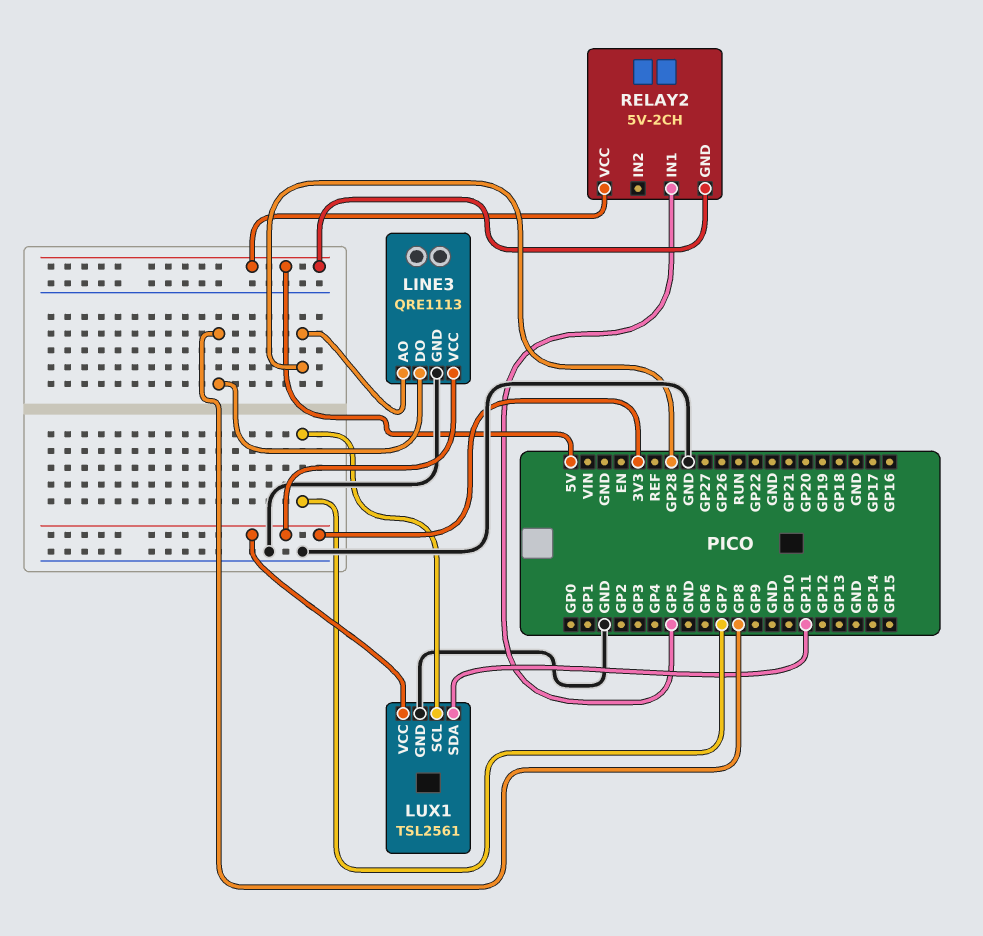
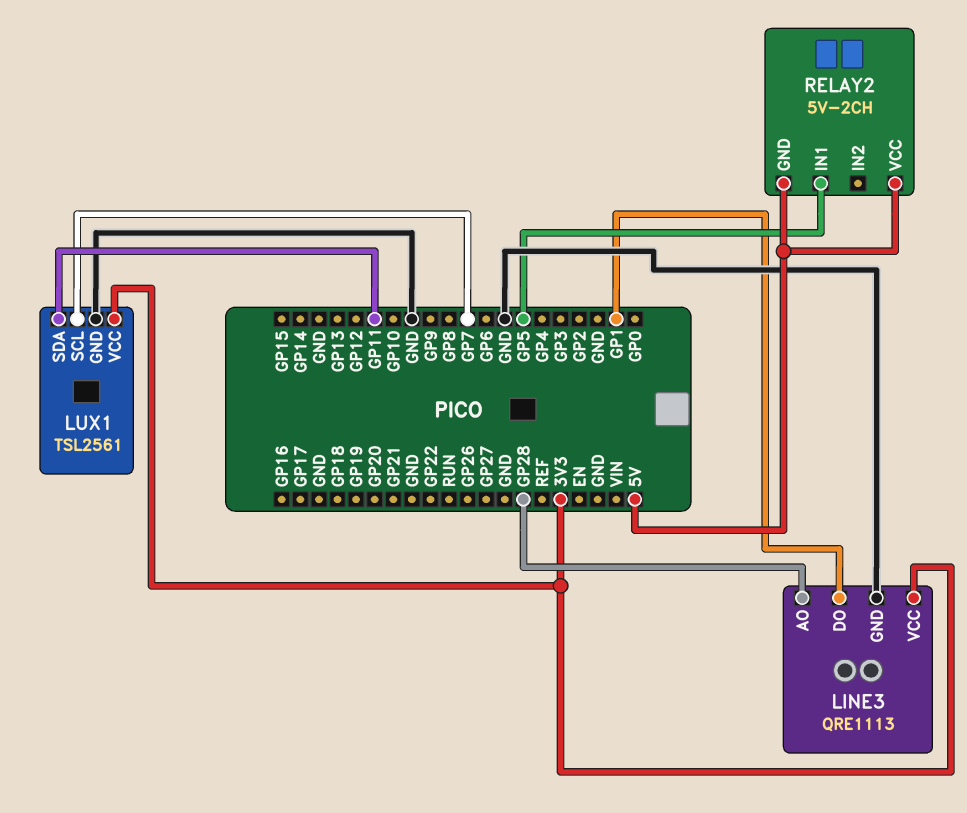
LINE3 pin DO: GP8 -> GP1

